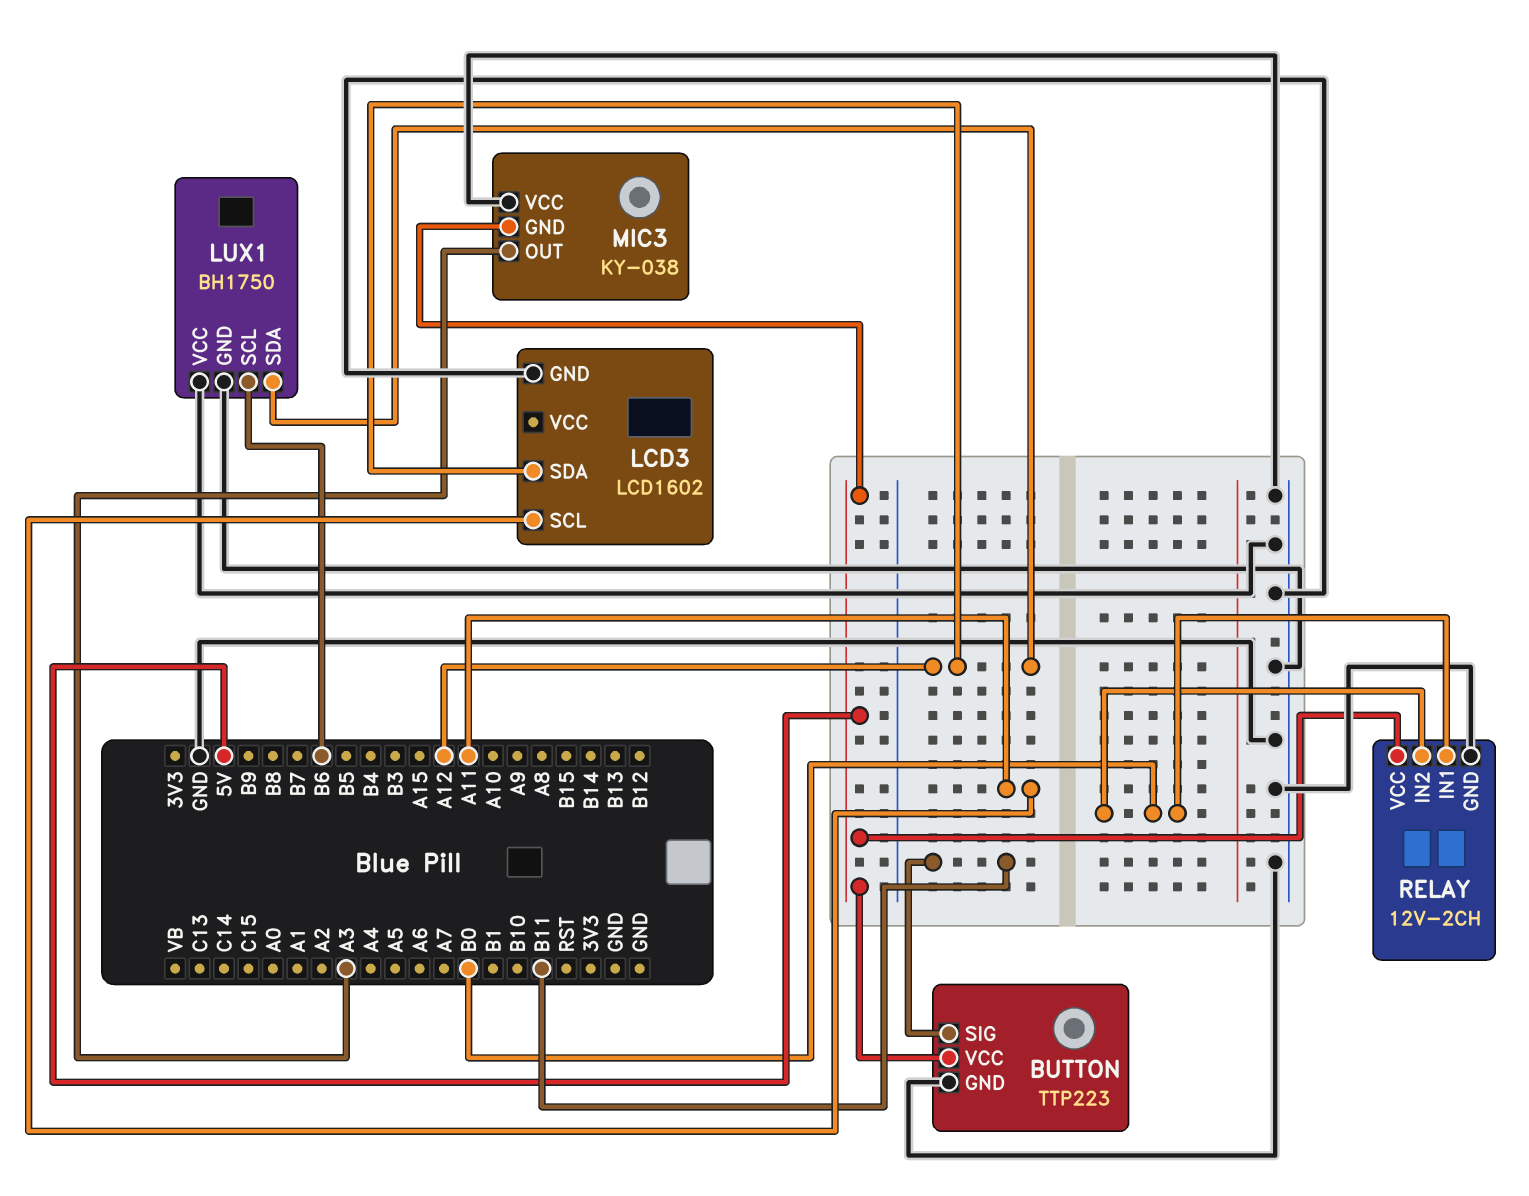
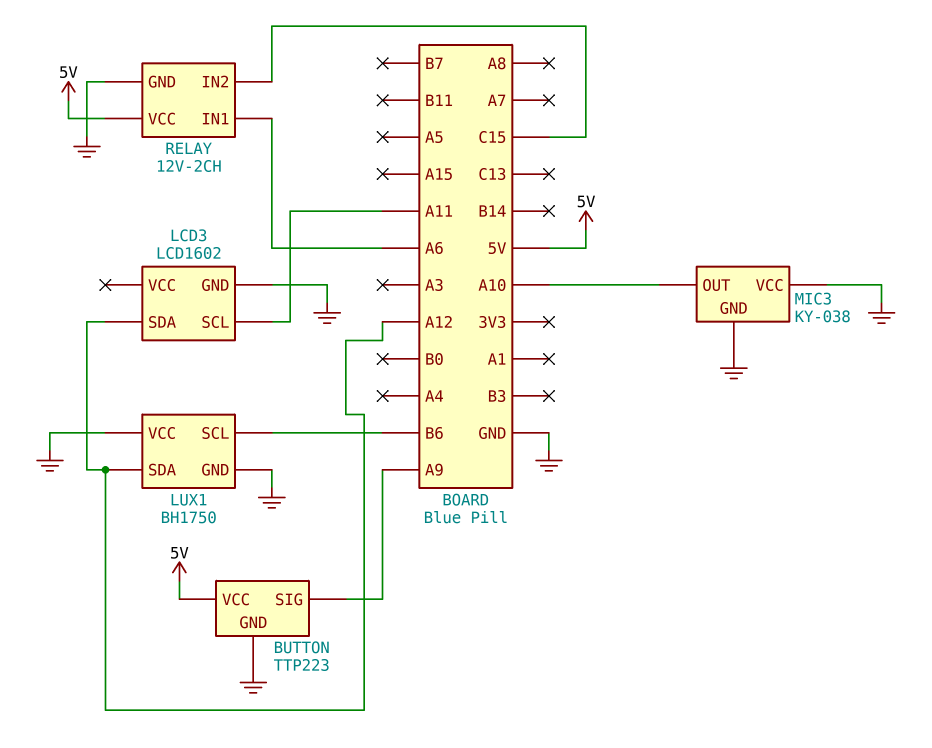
BUTTON pin SIG: B11 -> A9
MIC3 pin GND: 5V -> GND
MIC3 pin OUT: A3 -> A10
RELAY pin IN1: B0 -> A6
RELAY pin IN2: B0 -> C15

